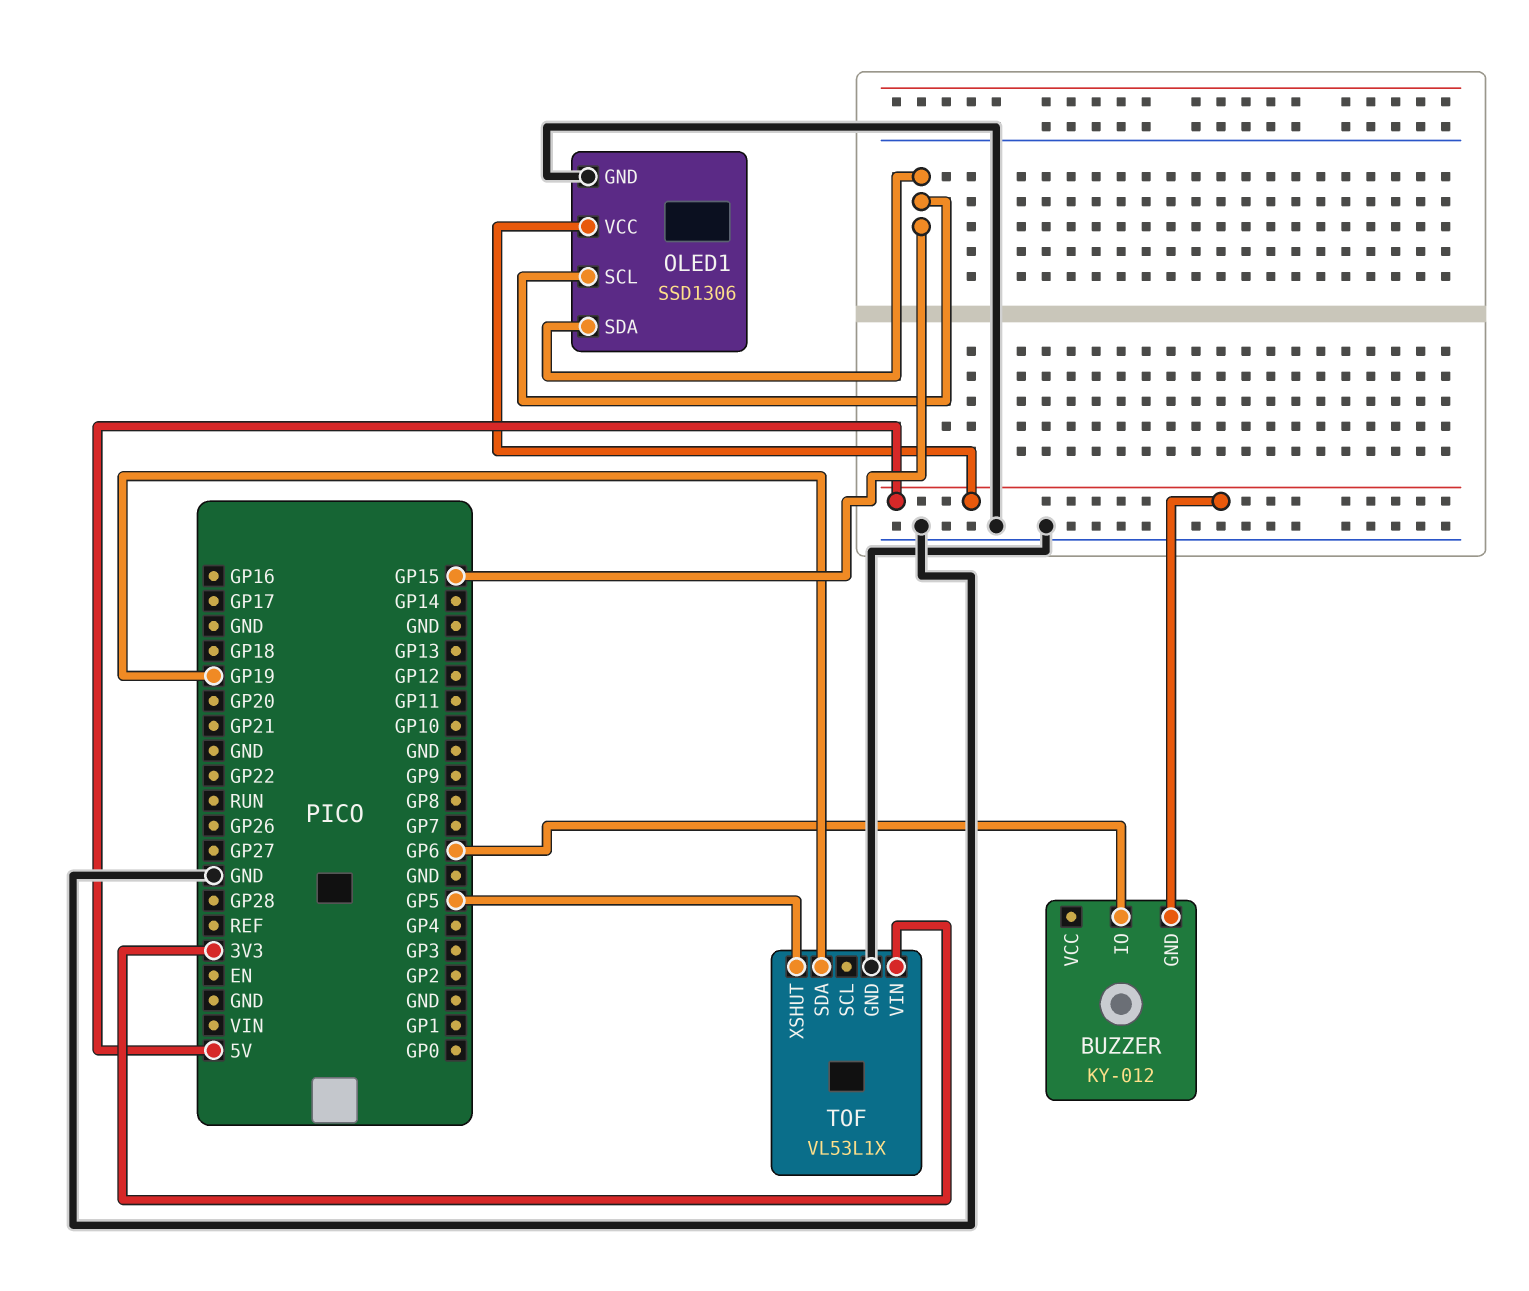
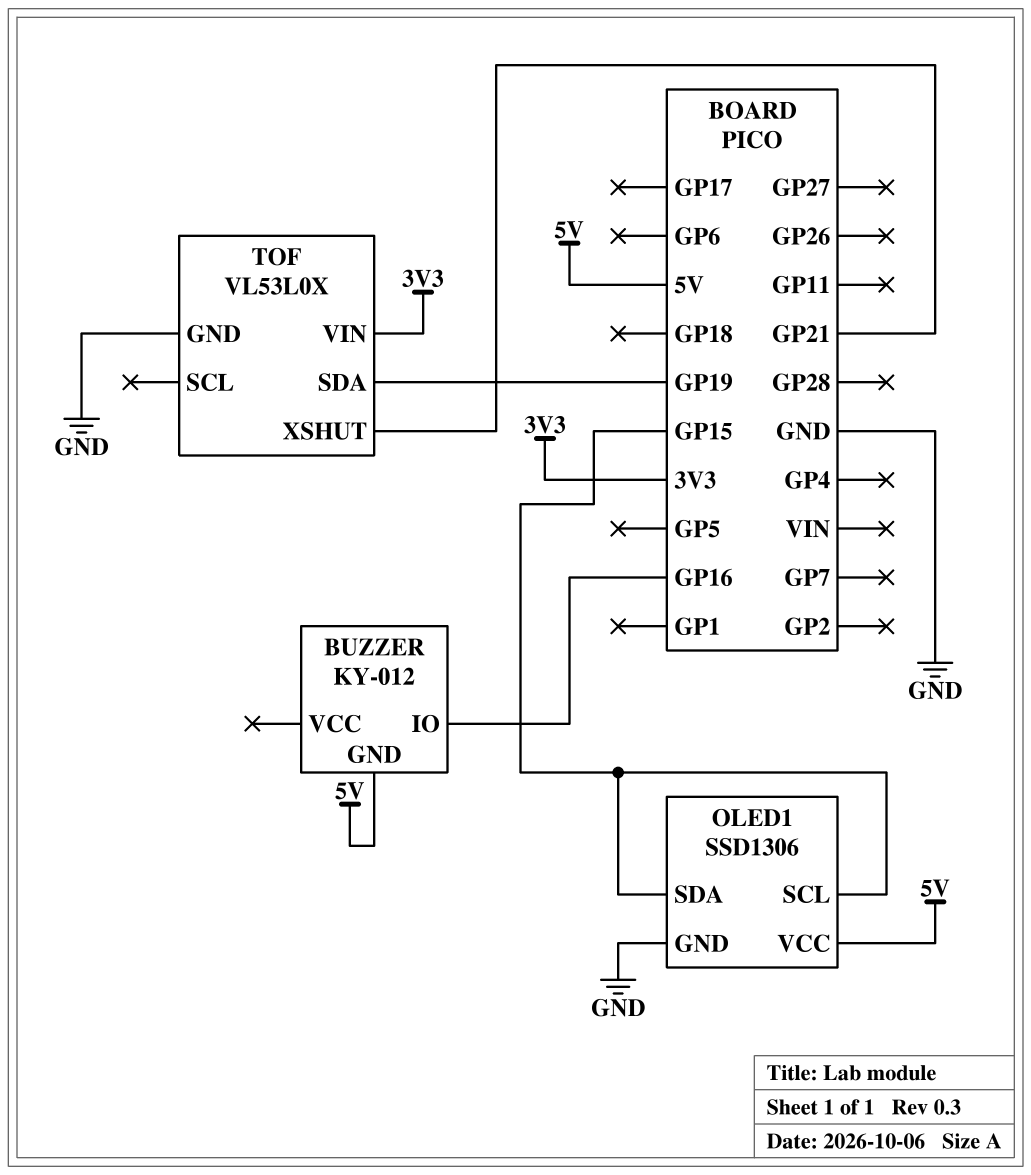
BUZZER pin IO: GP6 -> GP16
TOF: VL53L1X -> VL53L0X
TOF pin XSHUT: GP5 -> GP21

